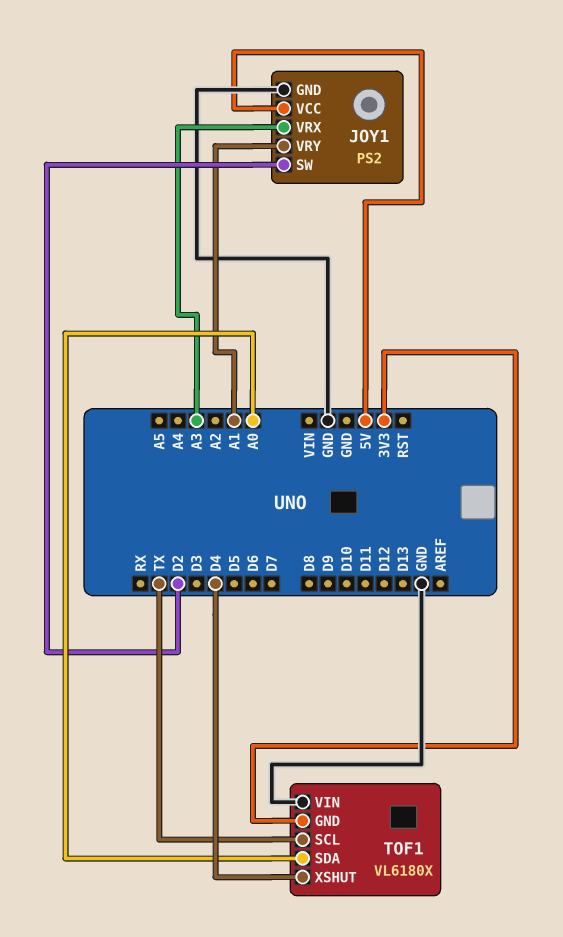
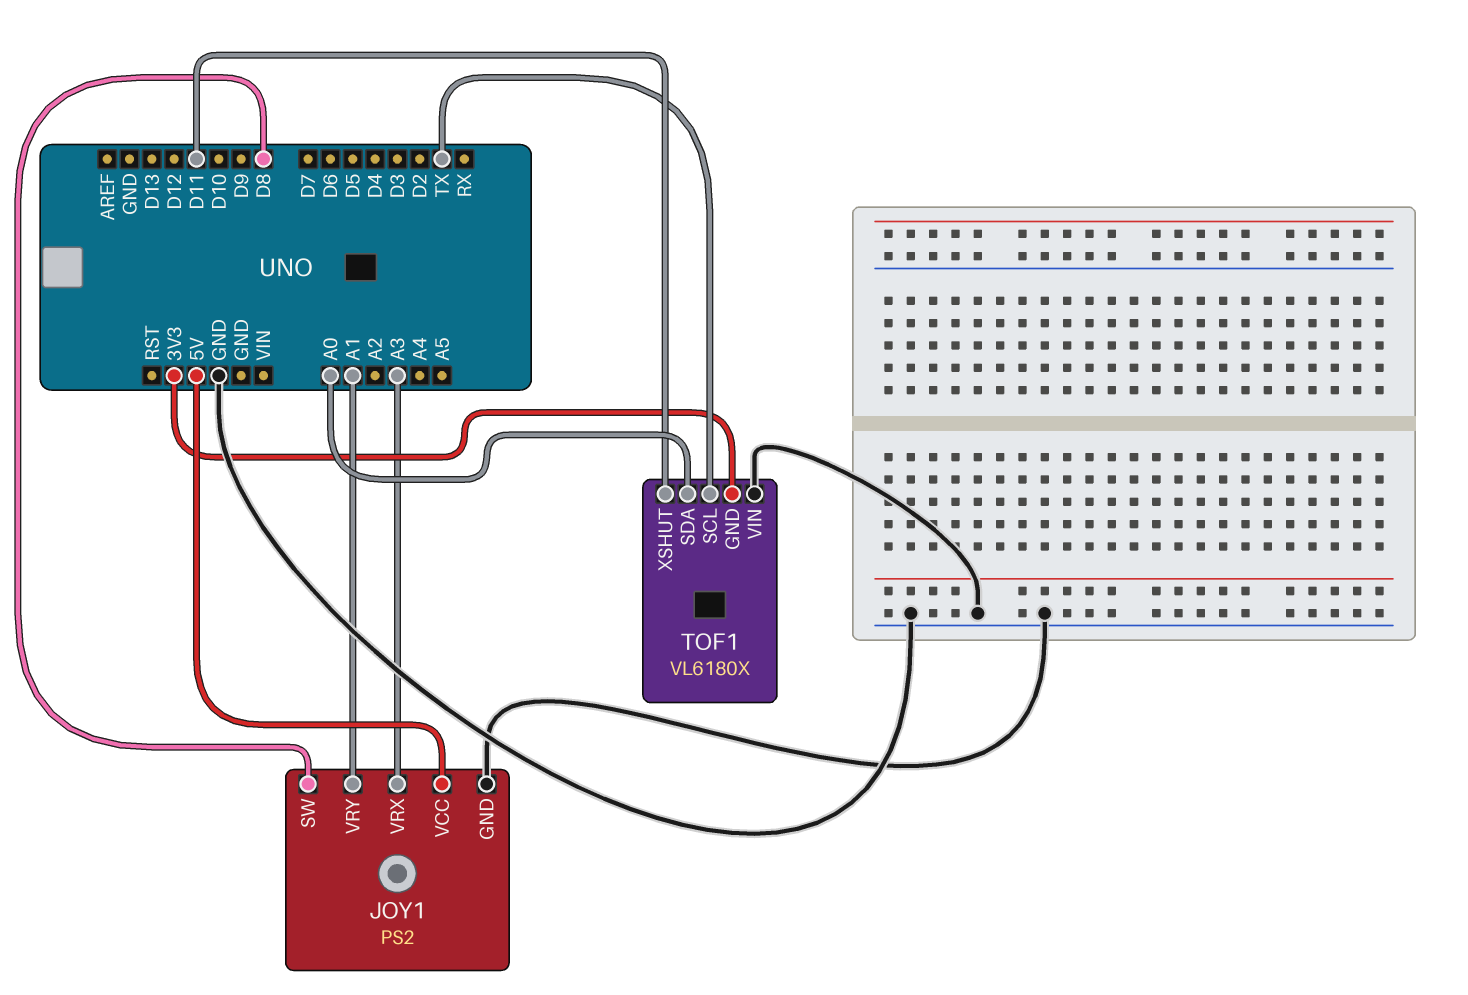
JOY1 pin SW: D2 -> D8
TOF1 pin XSHUT: D4 -> D11

